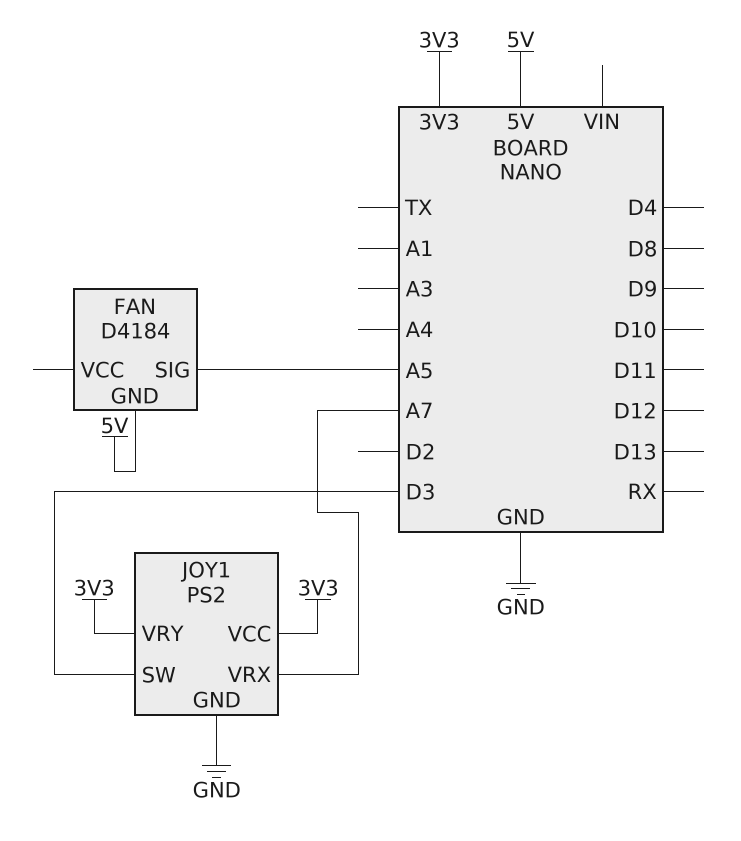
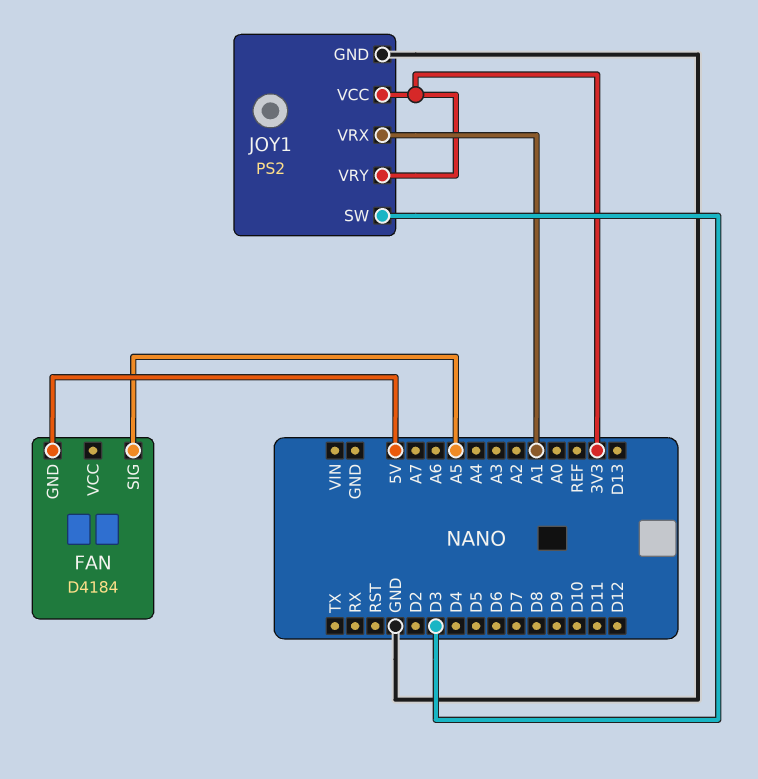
JOY1 pin VRX: A7 -> A1

